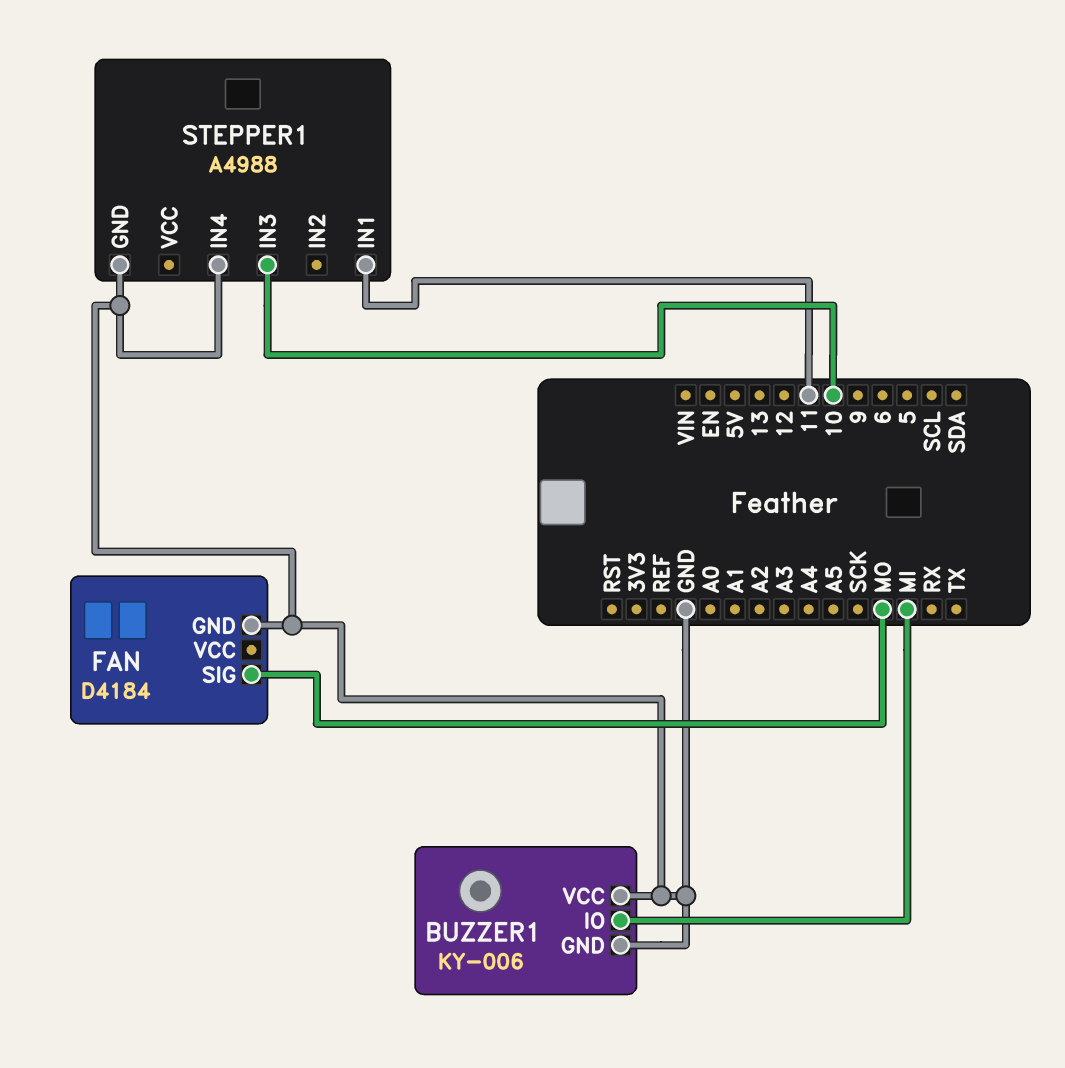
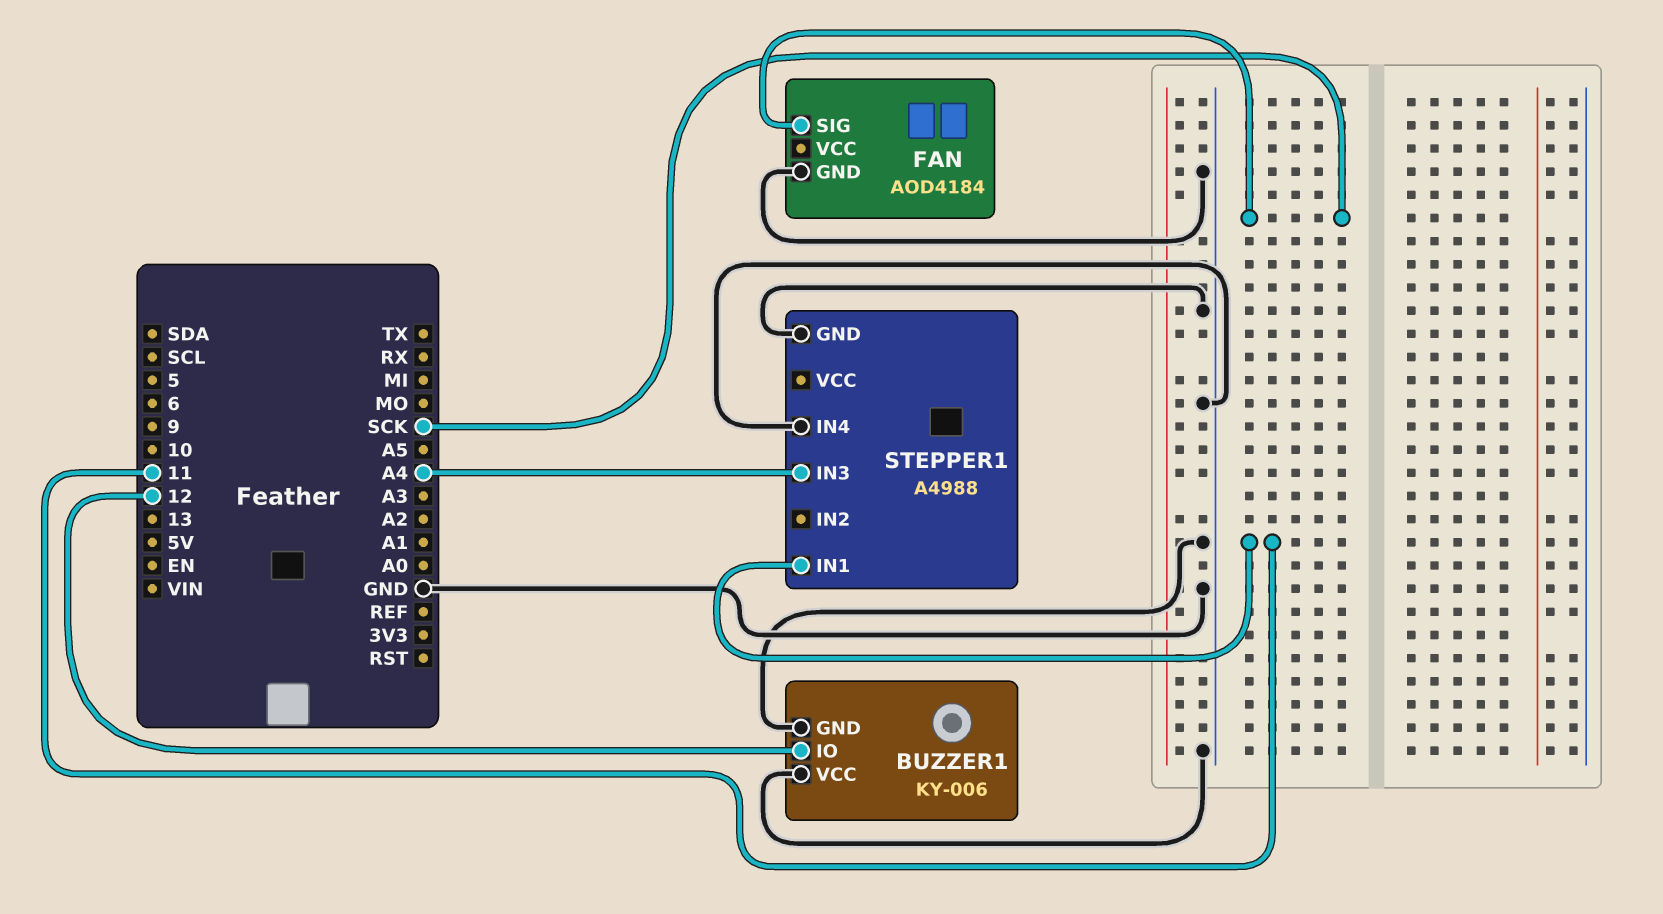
BUZZER1 pin IO: MI -> 12
FAN: D4184 -> AOD4184
FAN pin SIG: MO -> SCK
STEPPER1 pin IN3: 10 -> A4

